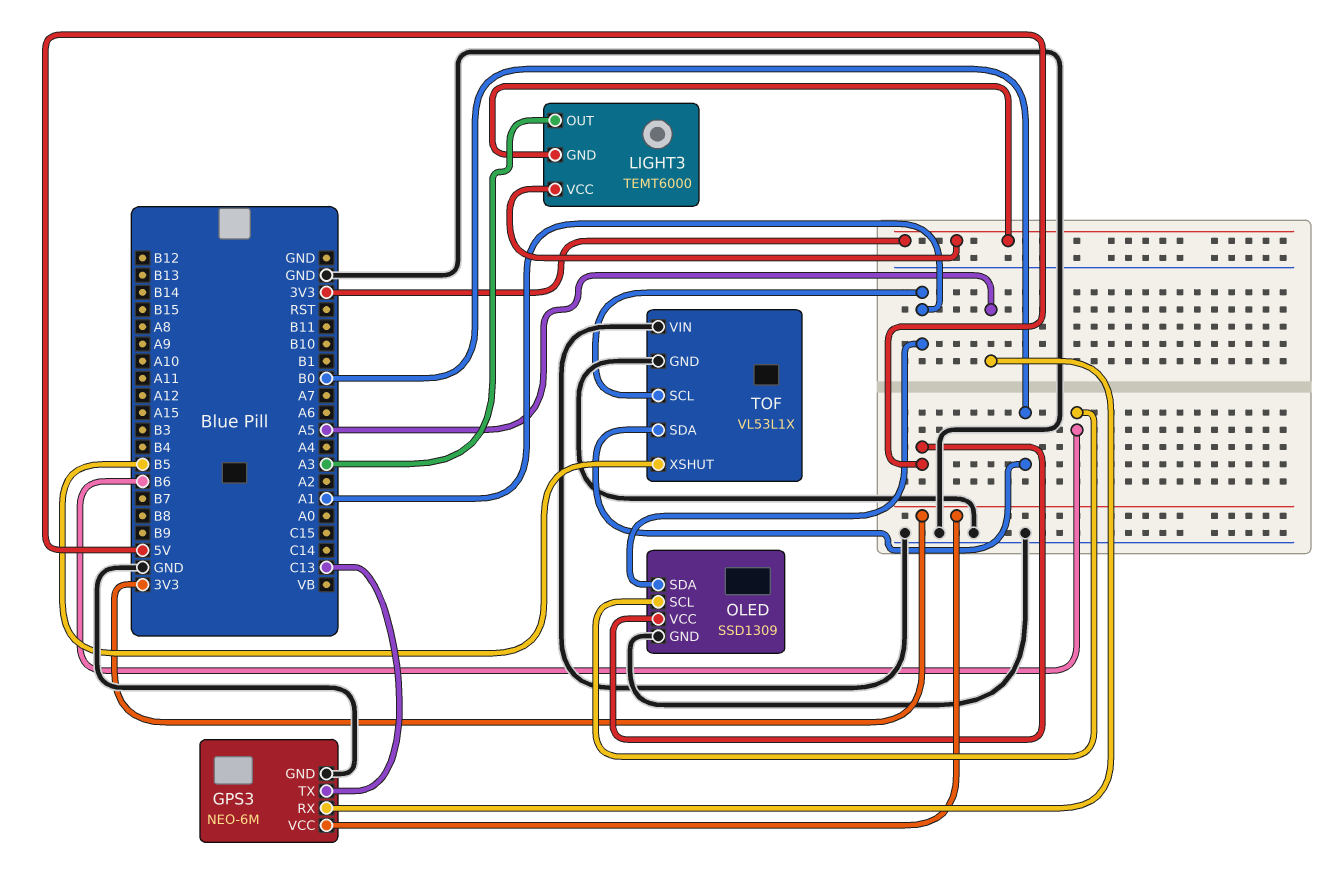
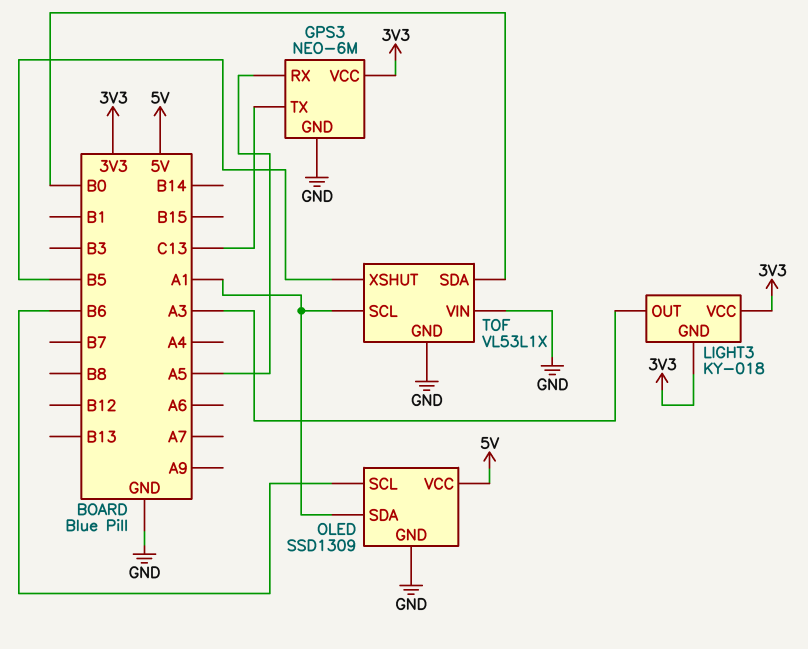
LIGHT3: TEMT6000 -> KY-018

